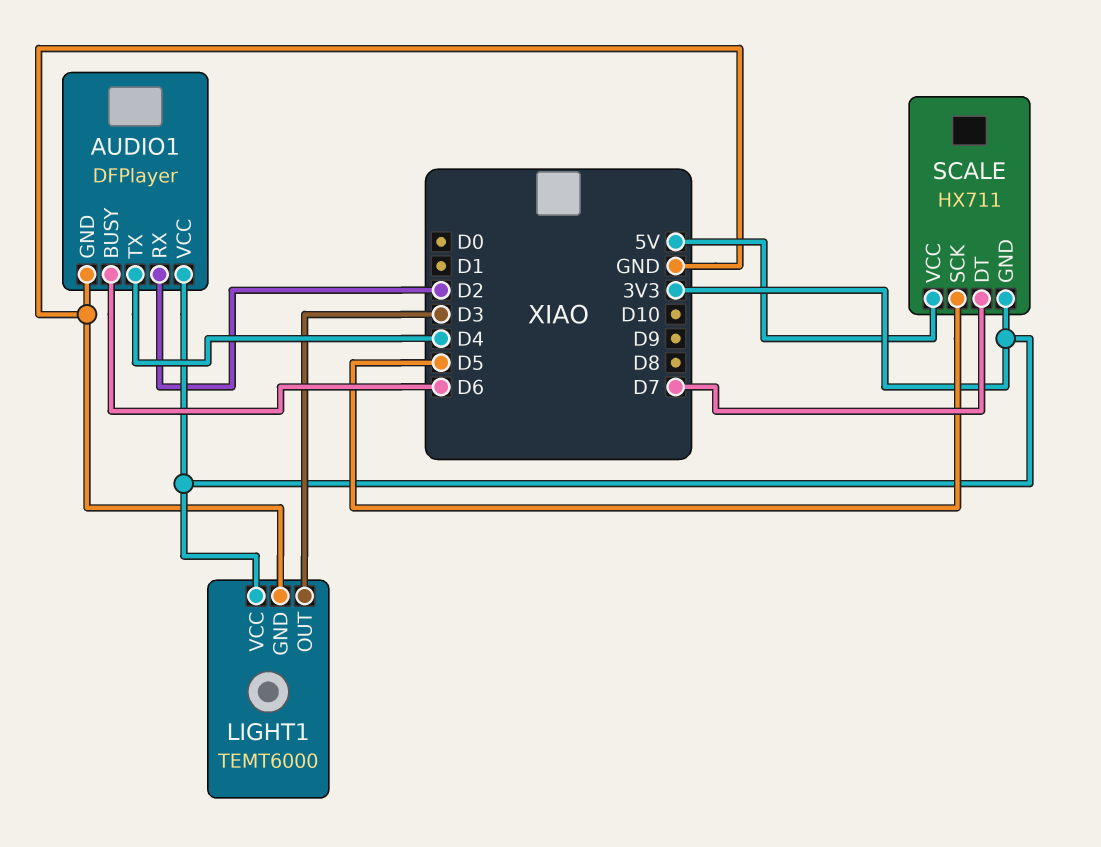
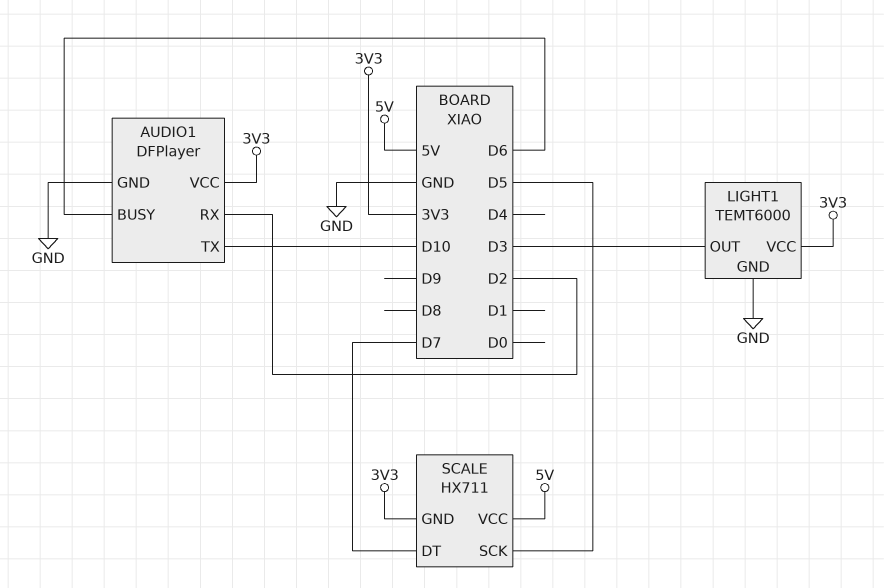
AUDIO1 pin TX: D4 -> D10

